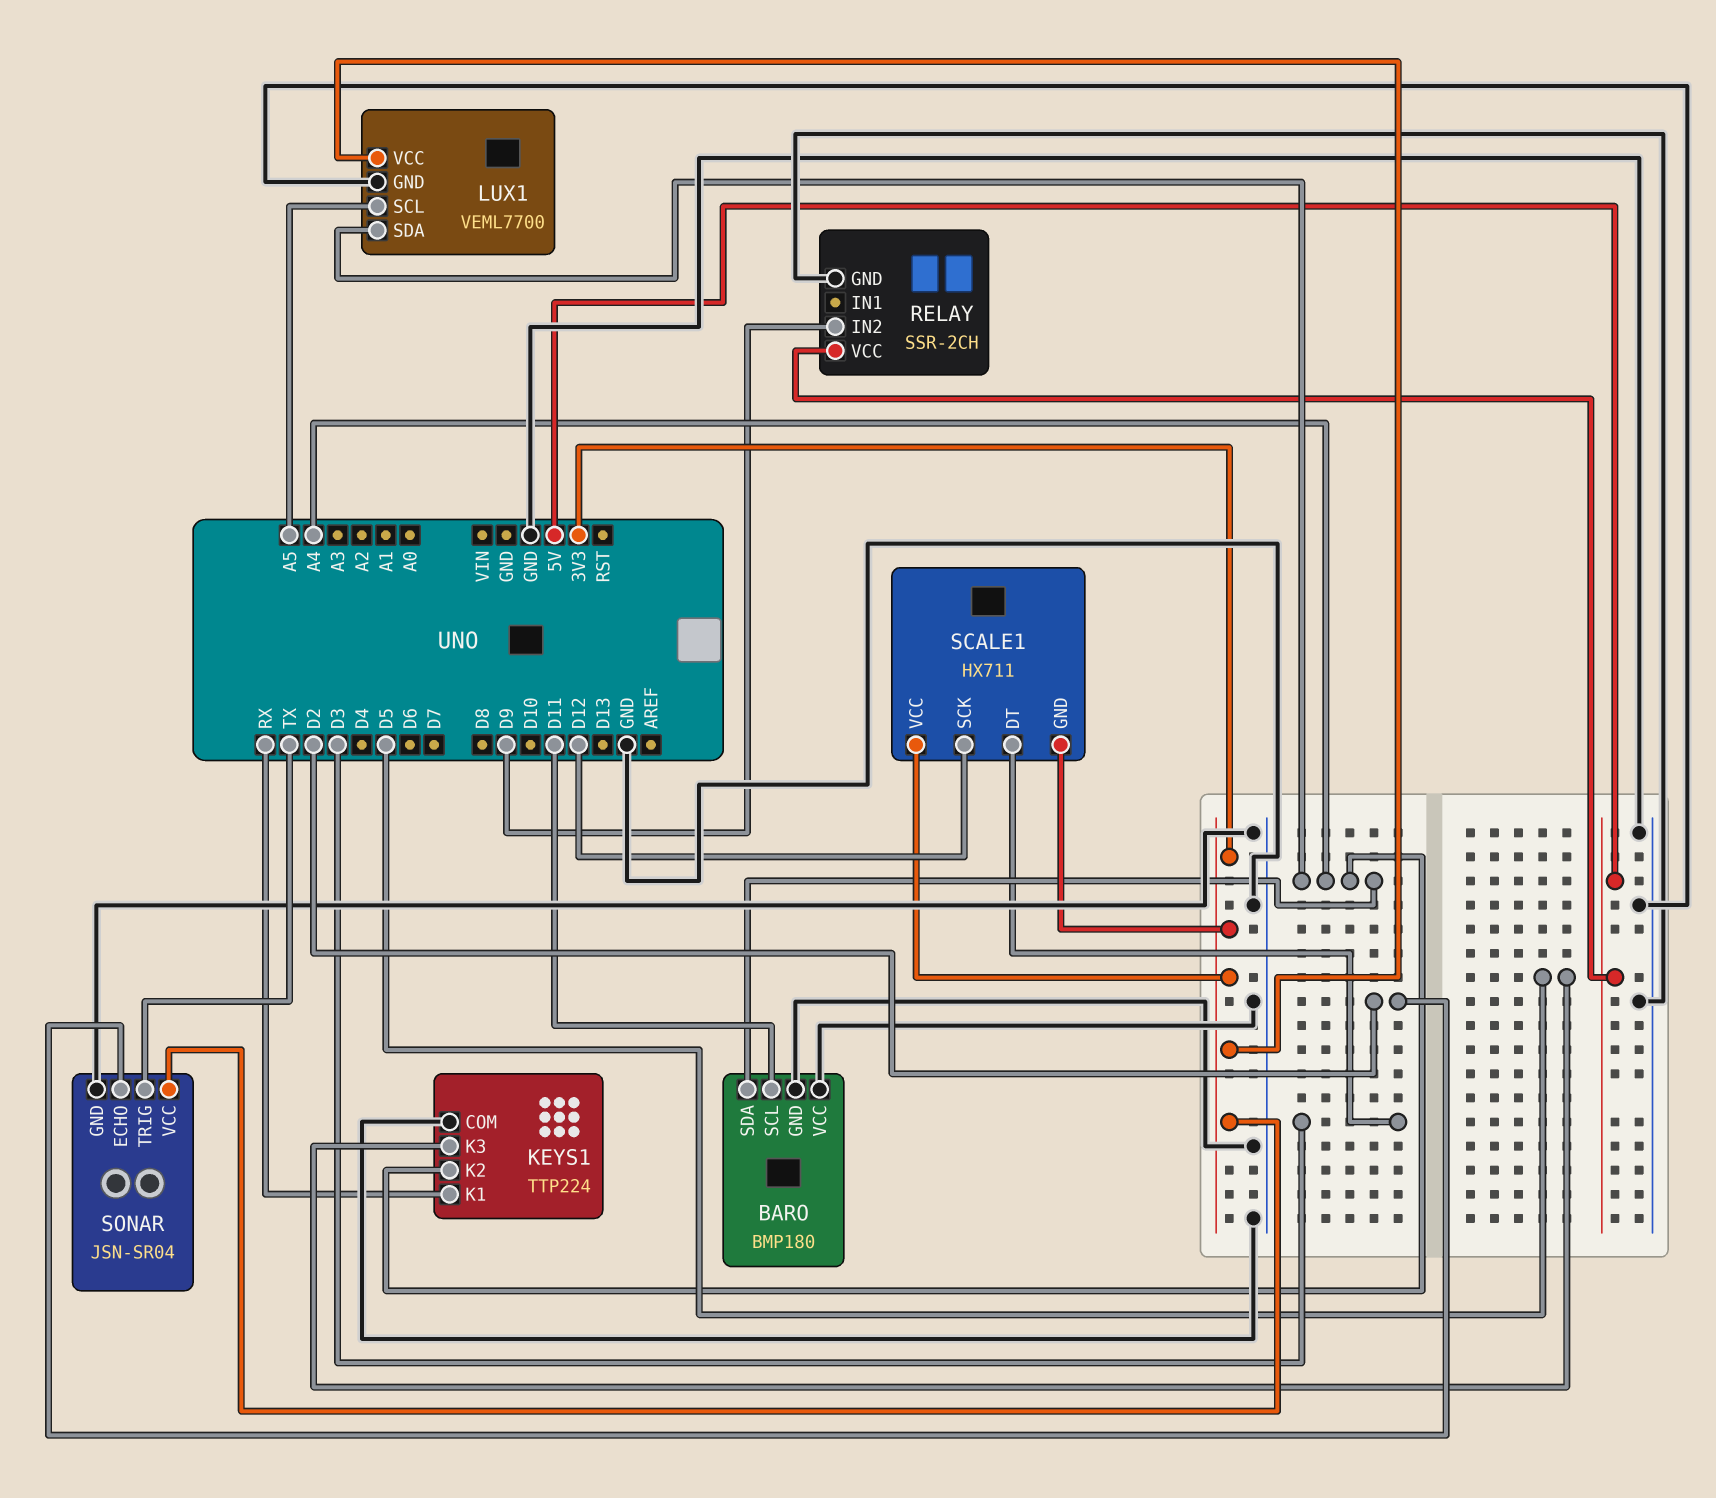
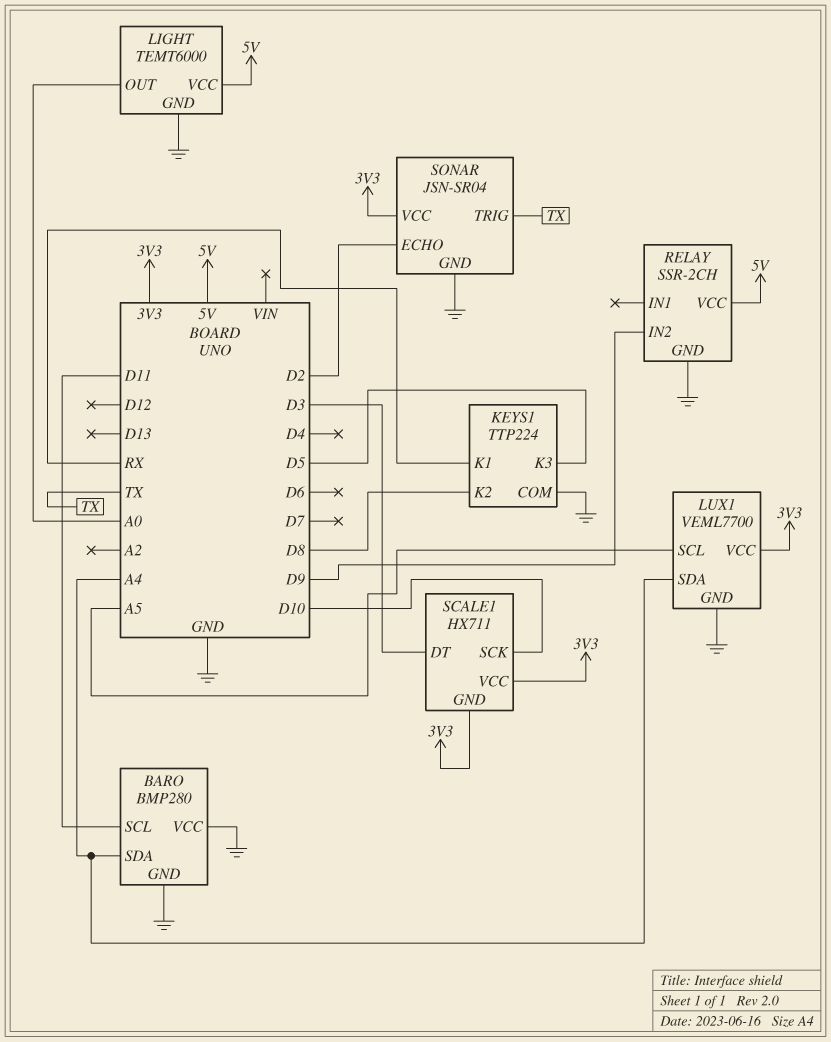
BARO: BMP180 -> BMP280
KEYS1 pin K2: A4 -> D8
LIGHT: none -> TEMT6000
LIGHT pin GND: none -> GND
LIGHT pin OUT: none -> A0
LIGHT pin VCC: none -> 5V
SCALE1 pin SCK: D12 -> D10

